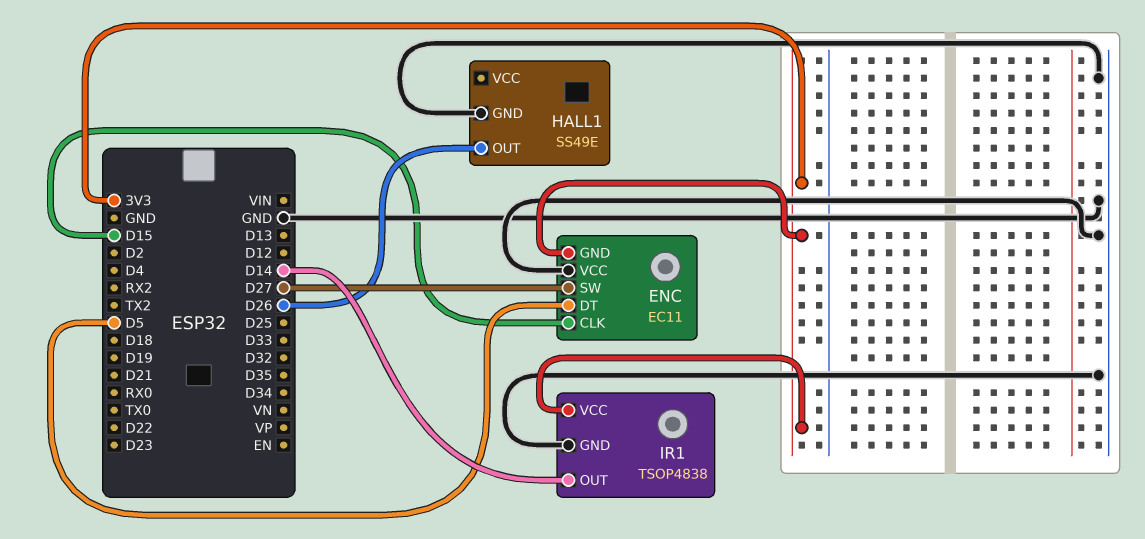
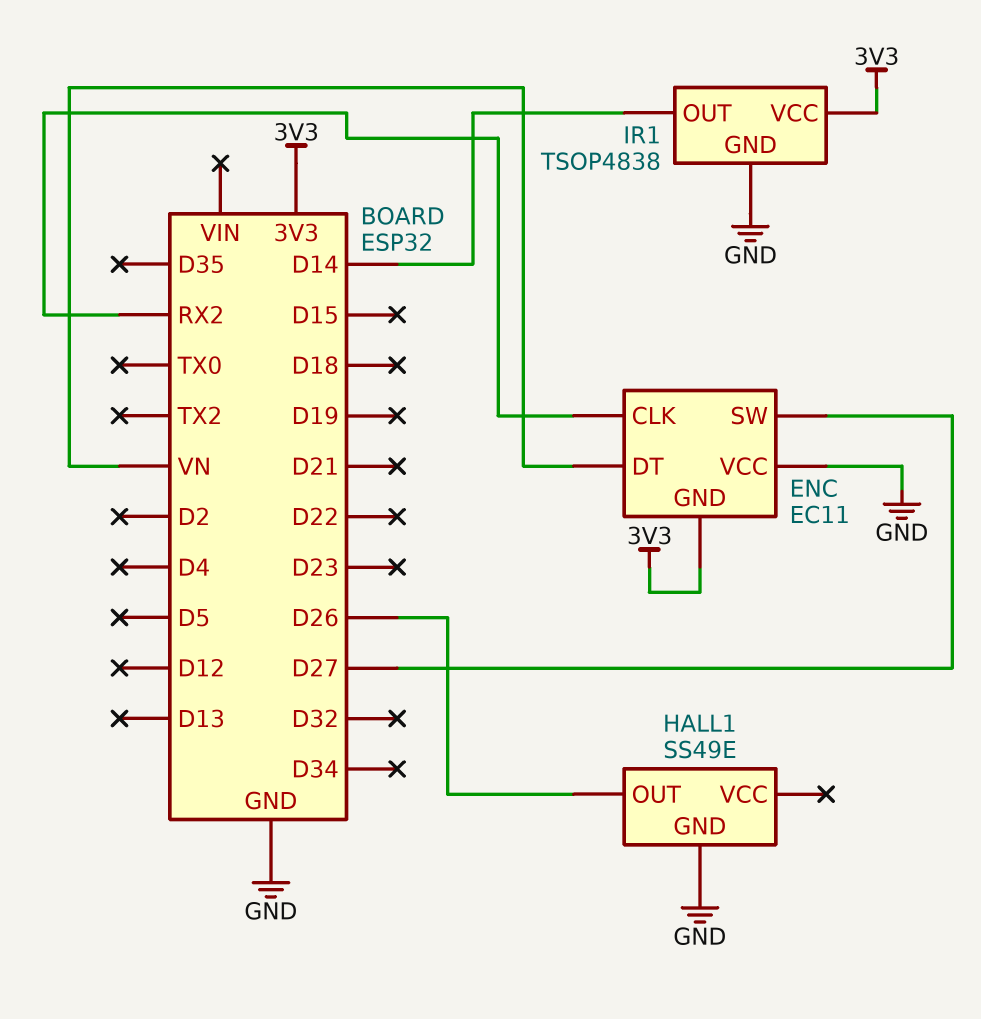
ENC pin CLK: D15 -> RX2
ENC pin DT: D5 -> VN

